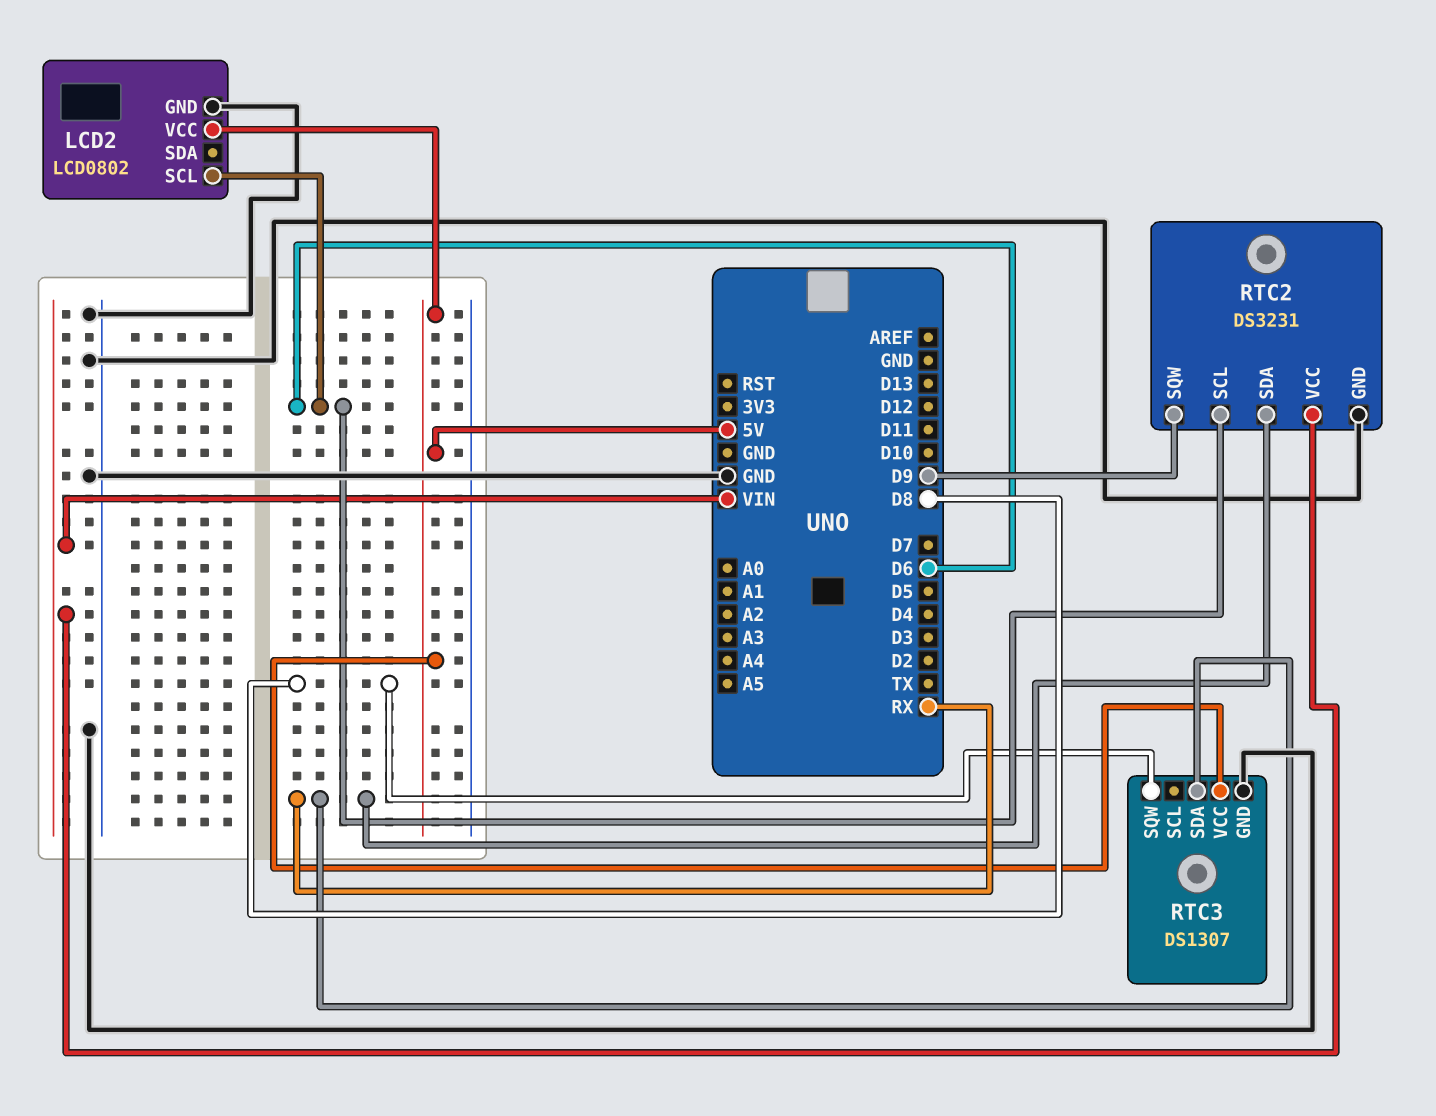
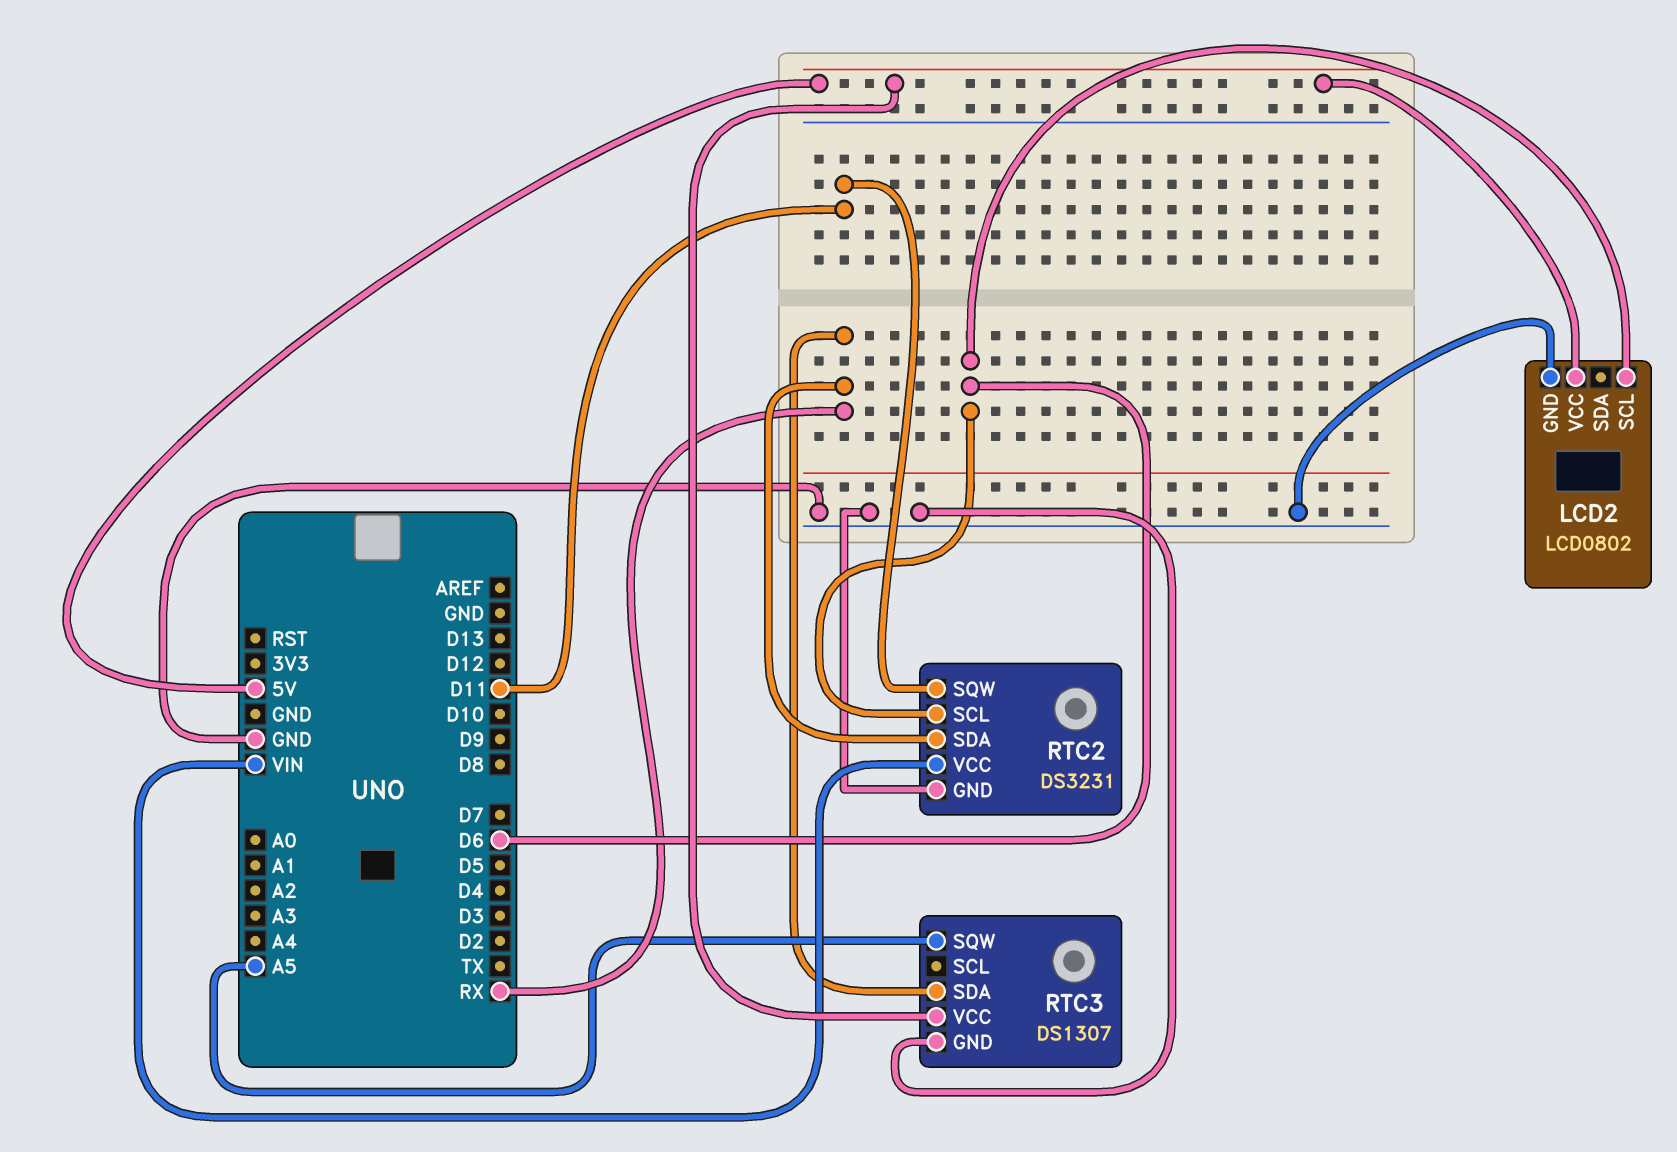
RTC2 pin SQW: D9 -> D11
RTC3 pin SQW: D8 -> A5

